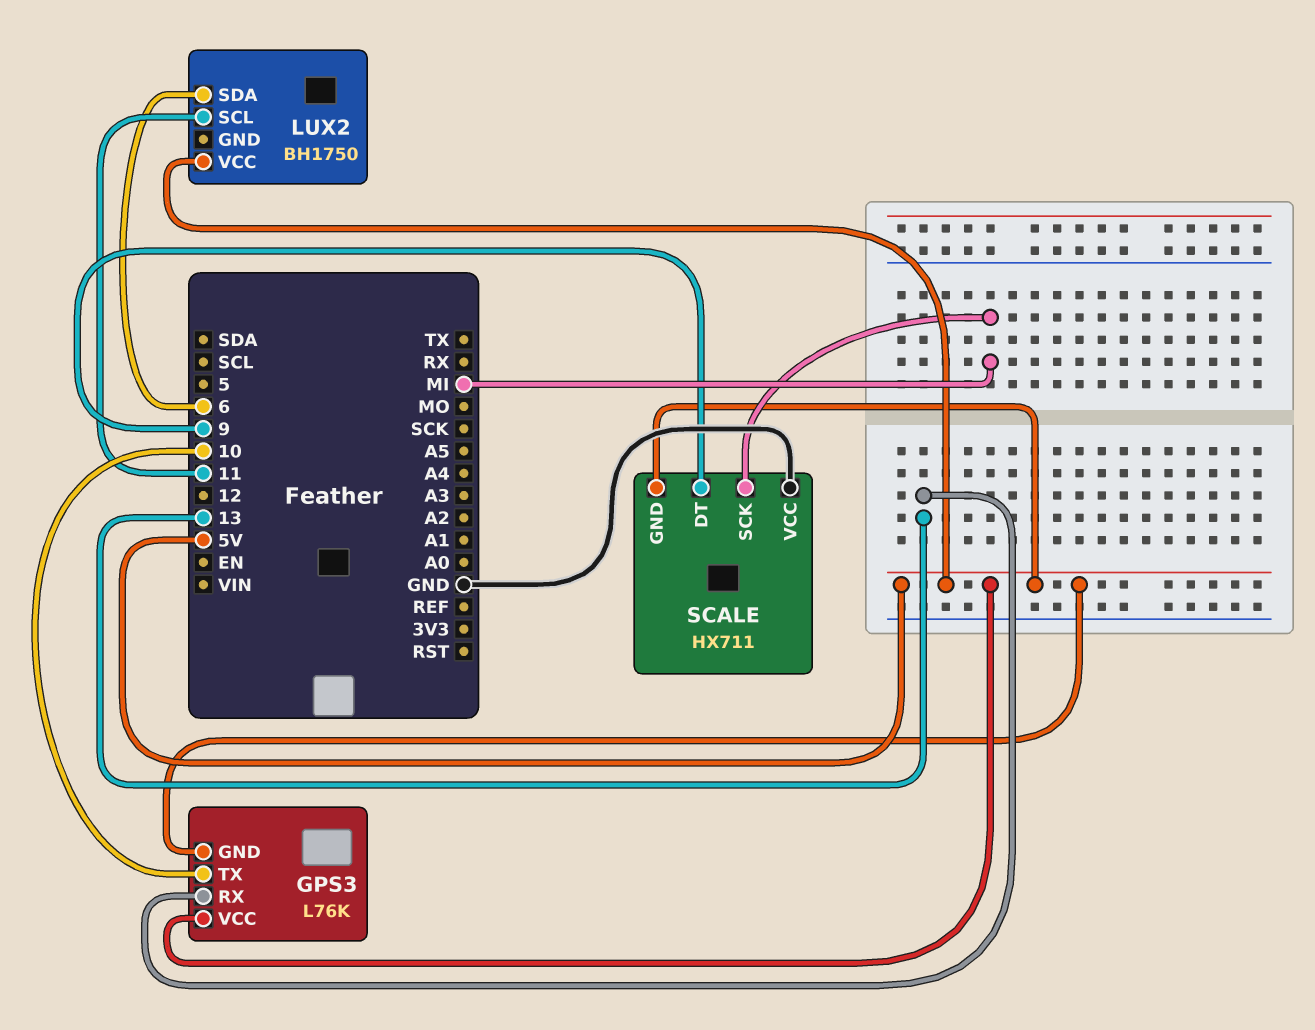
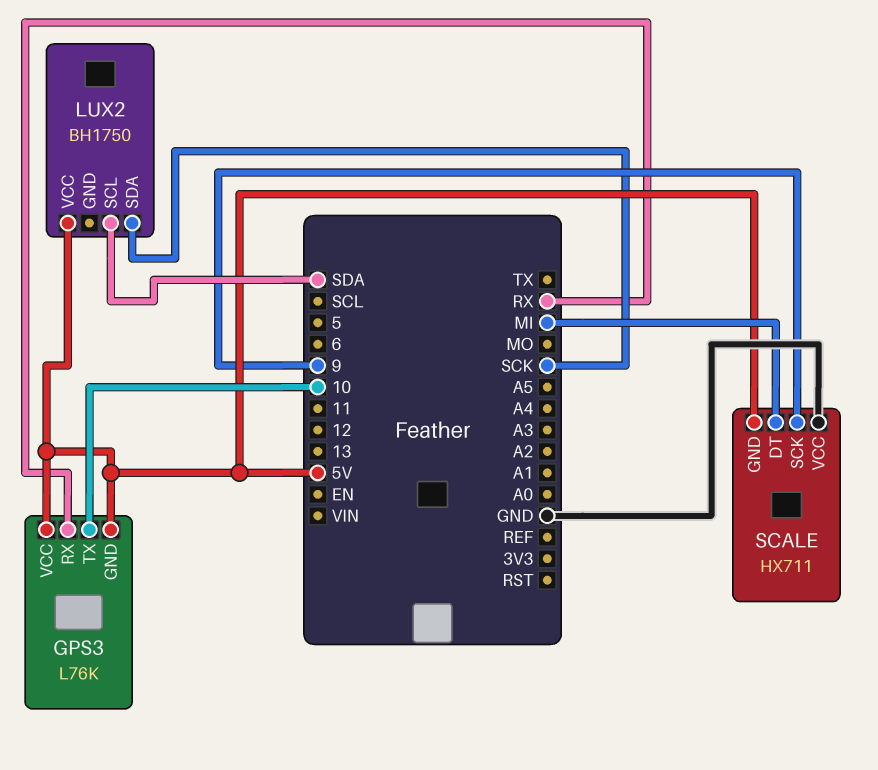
GPS3 pin RX: 13 -> RX
LUX2 pin SCL: 11 -> SDA
LUX2 pin SDA: 6 -> SCK
SCALE pin DT: 9 -> MI
SCALE pin SCK: MI -> 9

